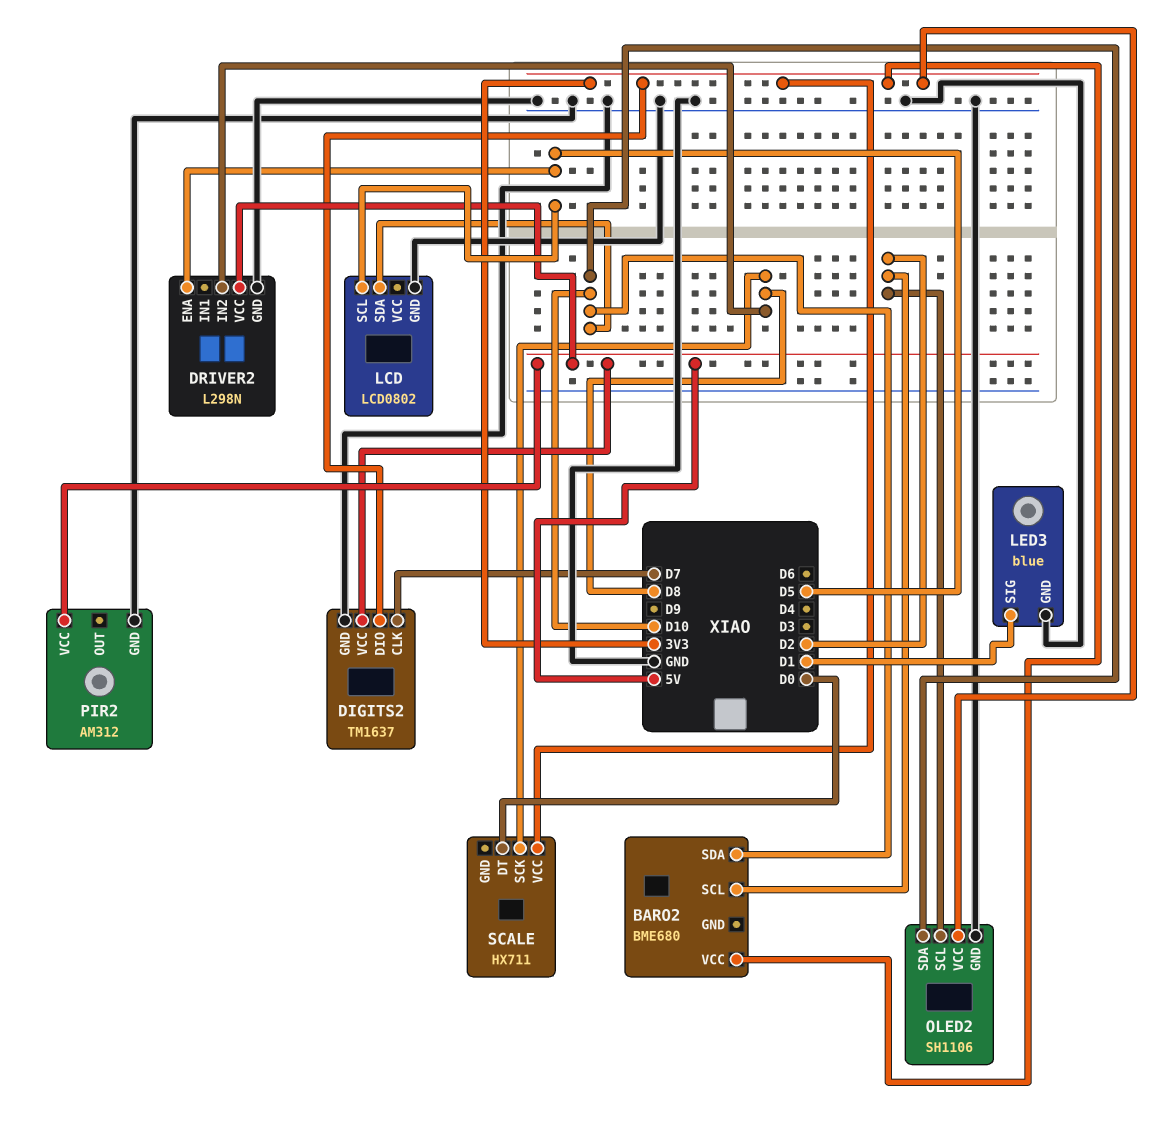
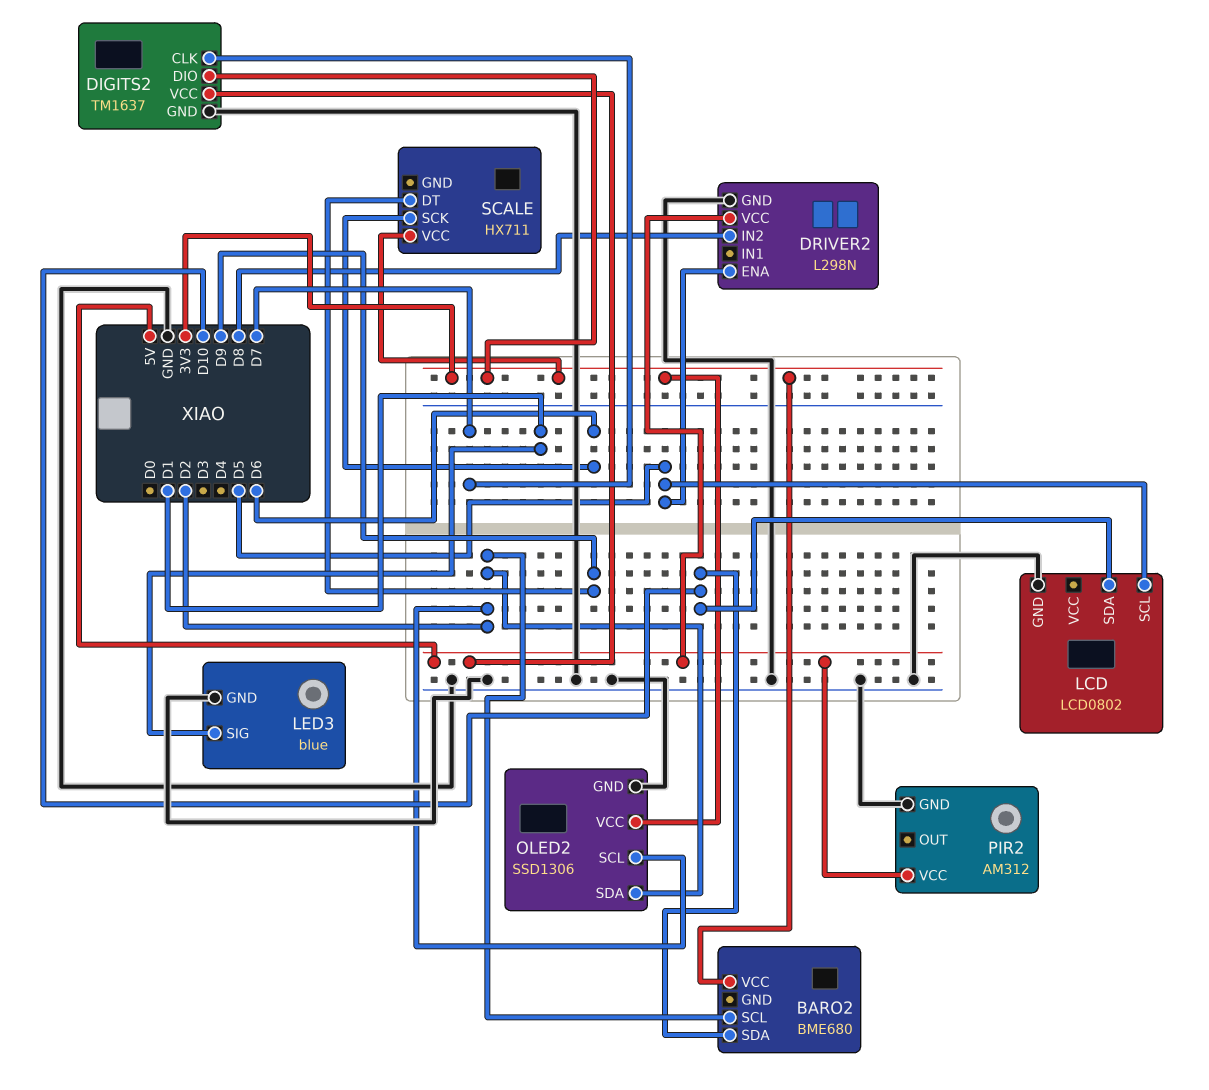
OLED2: SH1106 -> SSD1306
OLED2 pin SDA: D10 -> D2
SCALE pin DT: D0 -> D9
SCALE pin SCK: D8 -> D6

